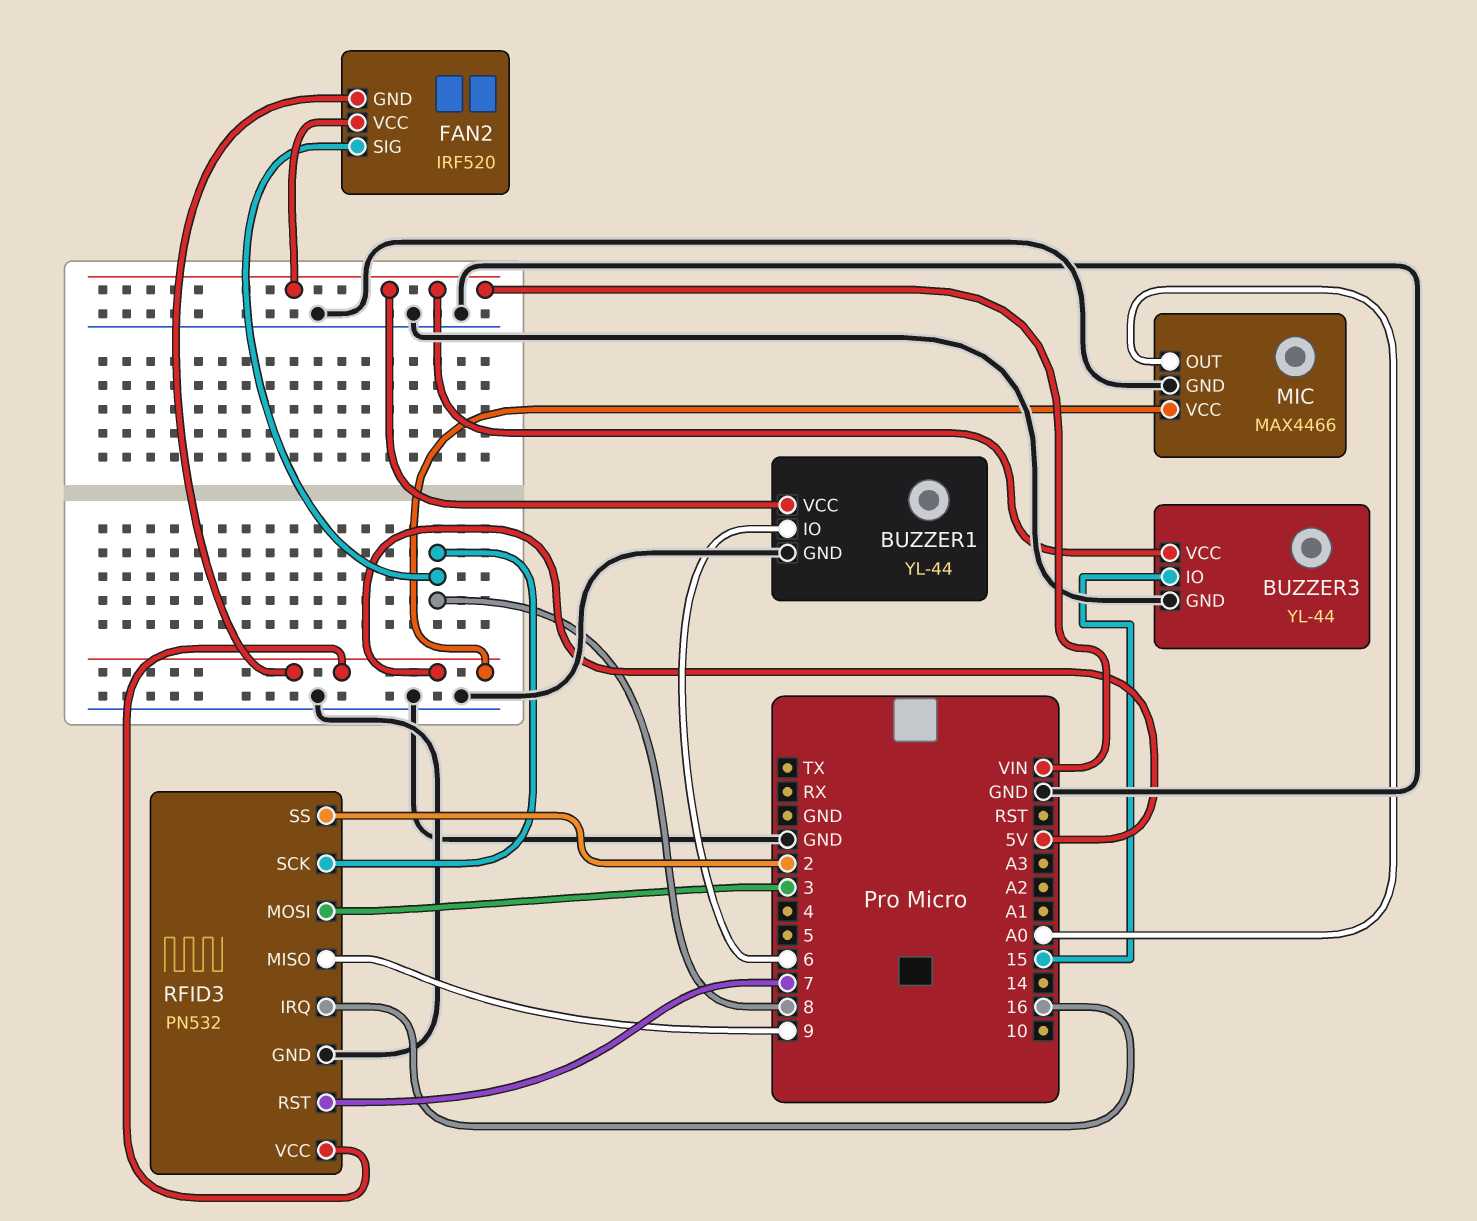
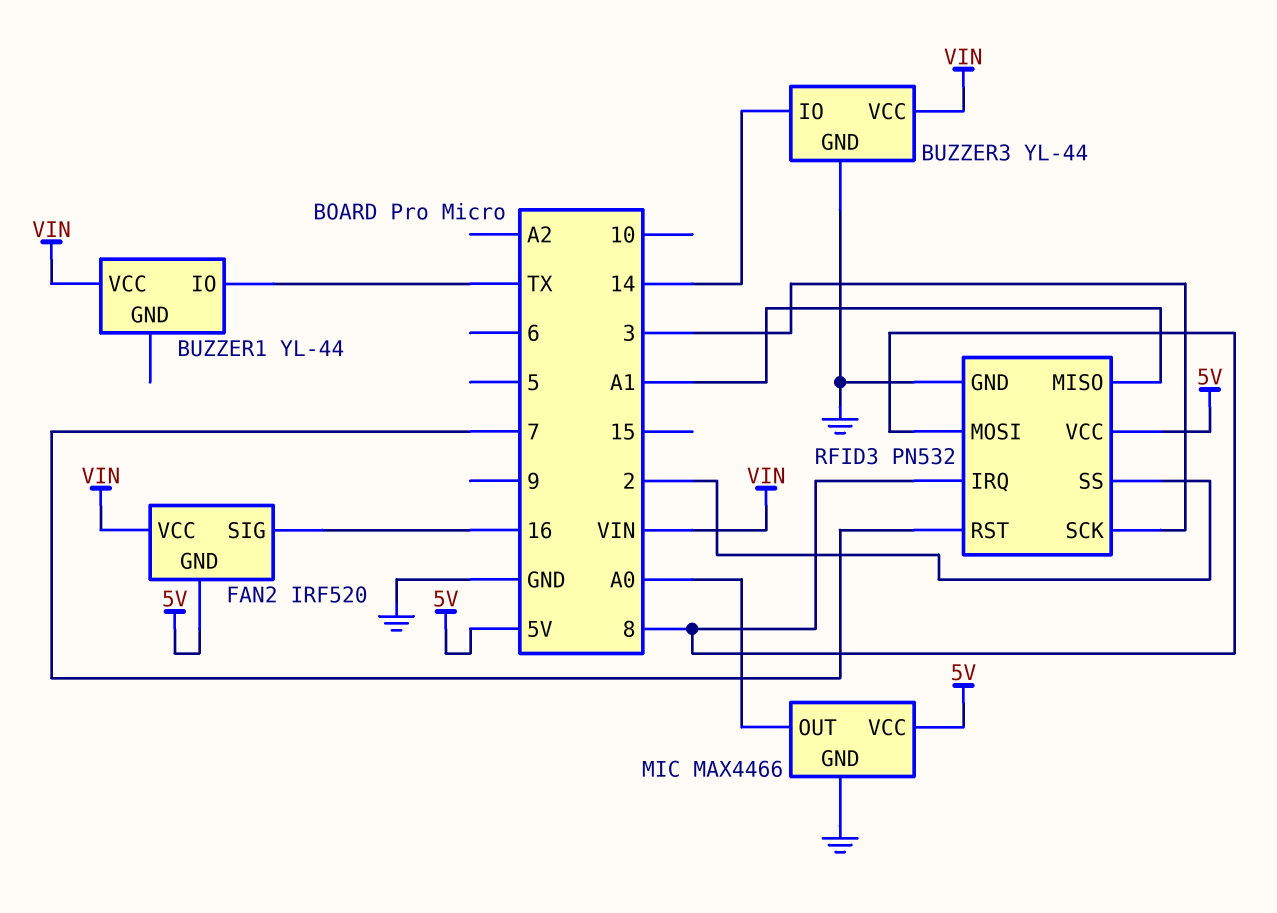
BUZZER1 pin GND: GND -> none
BUZZER1 pin IO: 6 -> TX
BUZZER3 pin IO: 15 -> 14
FAN2 pin SIG: 8 -> 16
RFID3 pin IRQ: 16 -> 8
RFID3 pin MISO: 9 -> A1
RFID3 pin MOSI: 3 -> 8
RFID3 pin SCK: 8 -> 3

